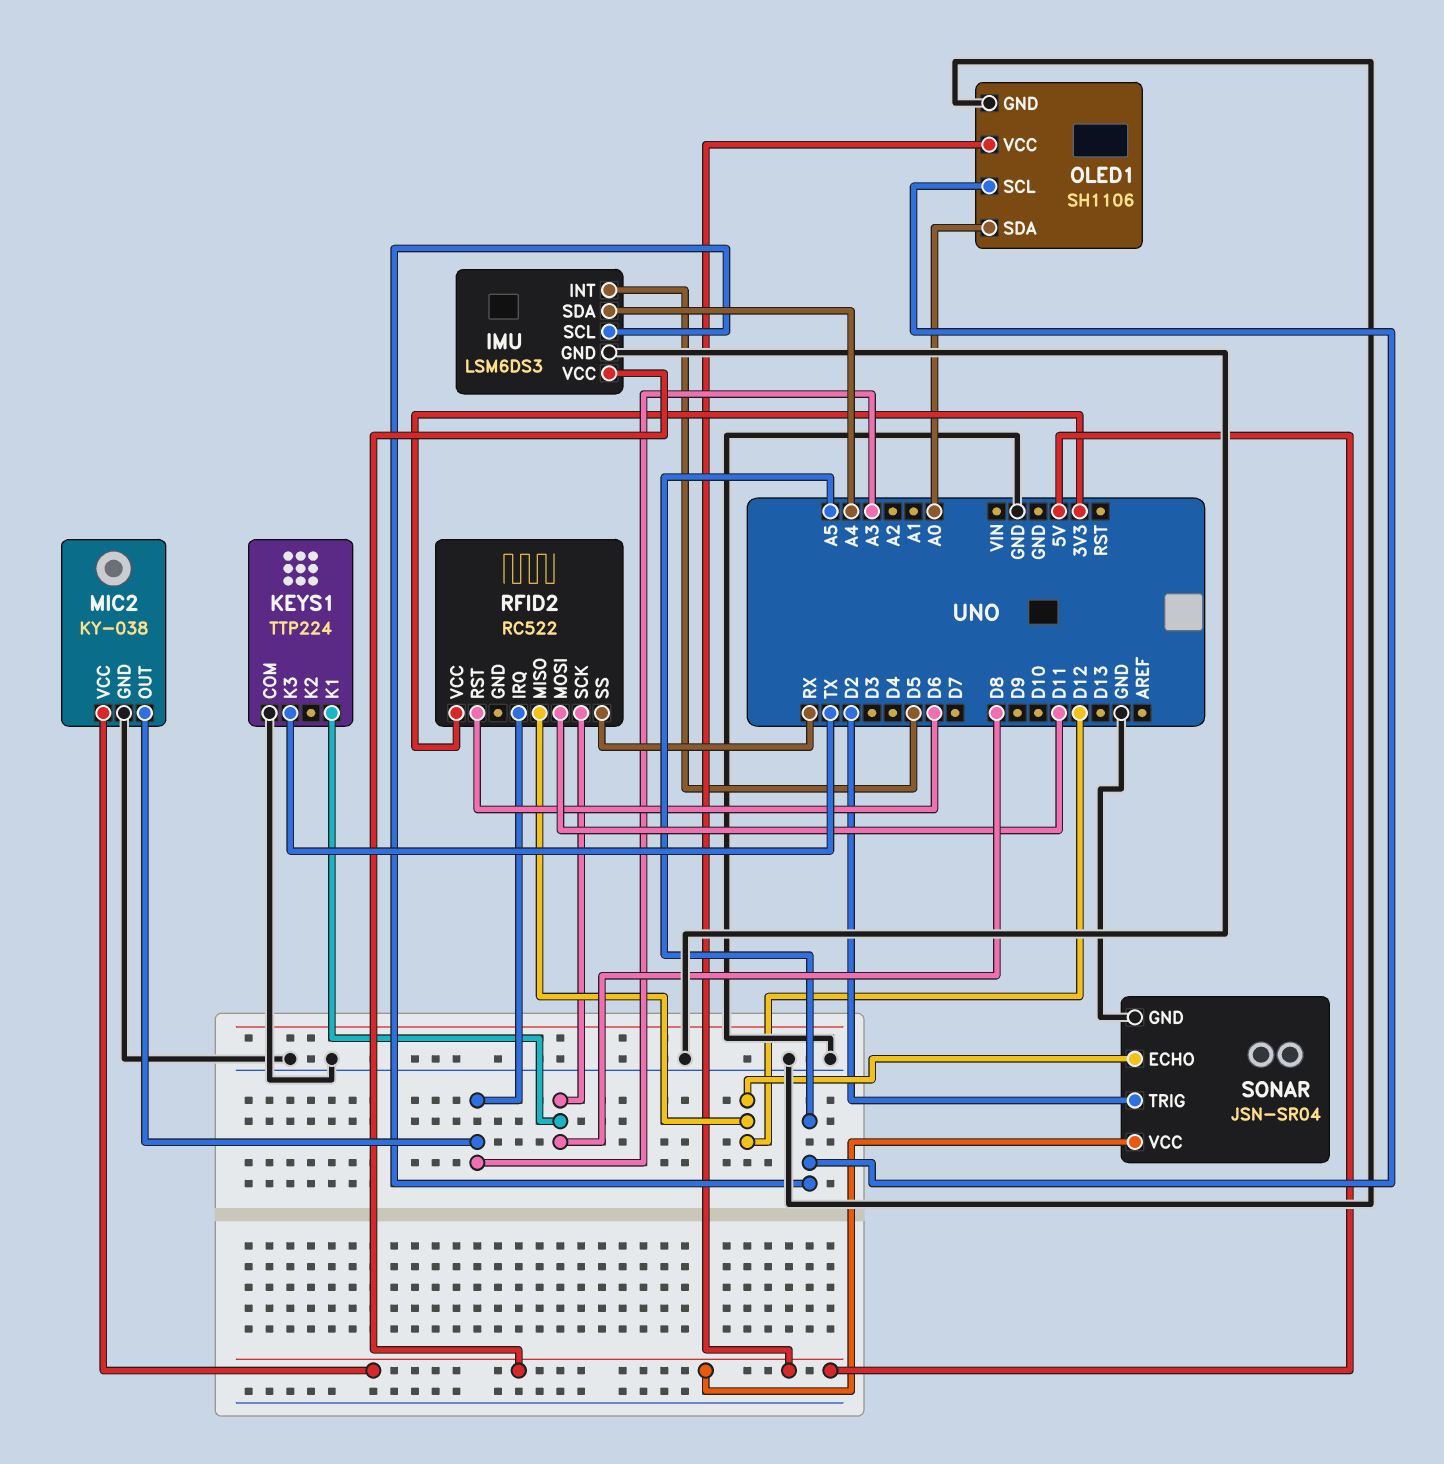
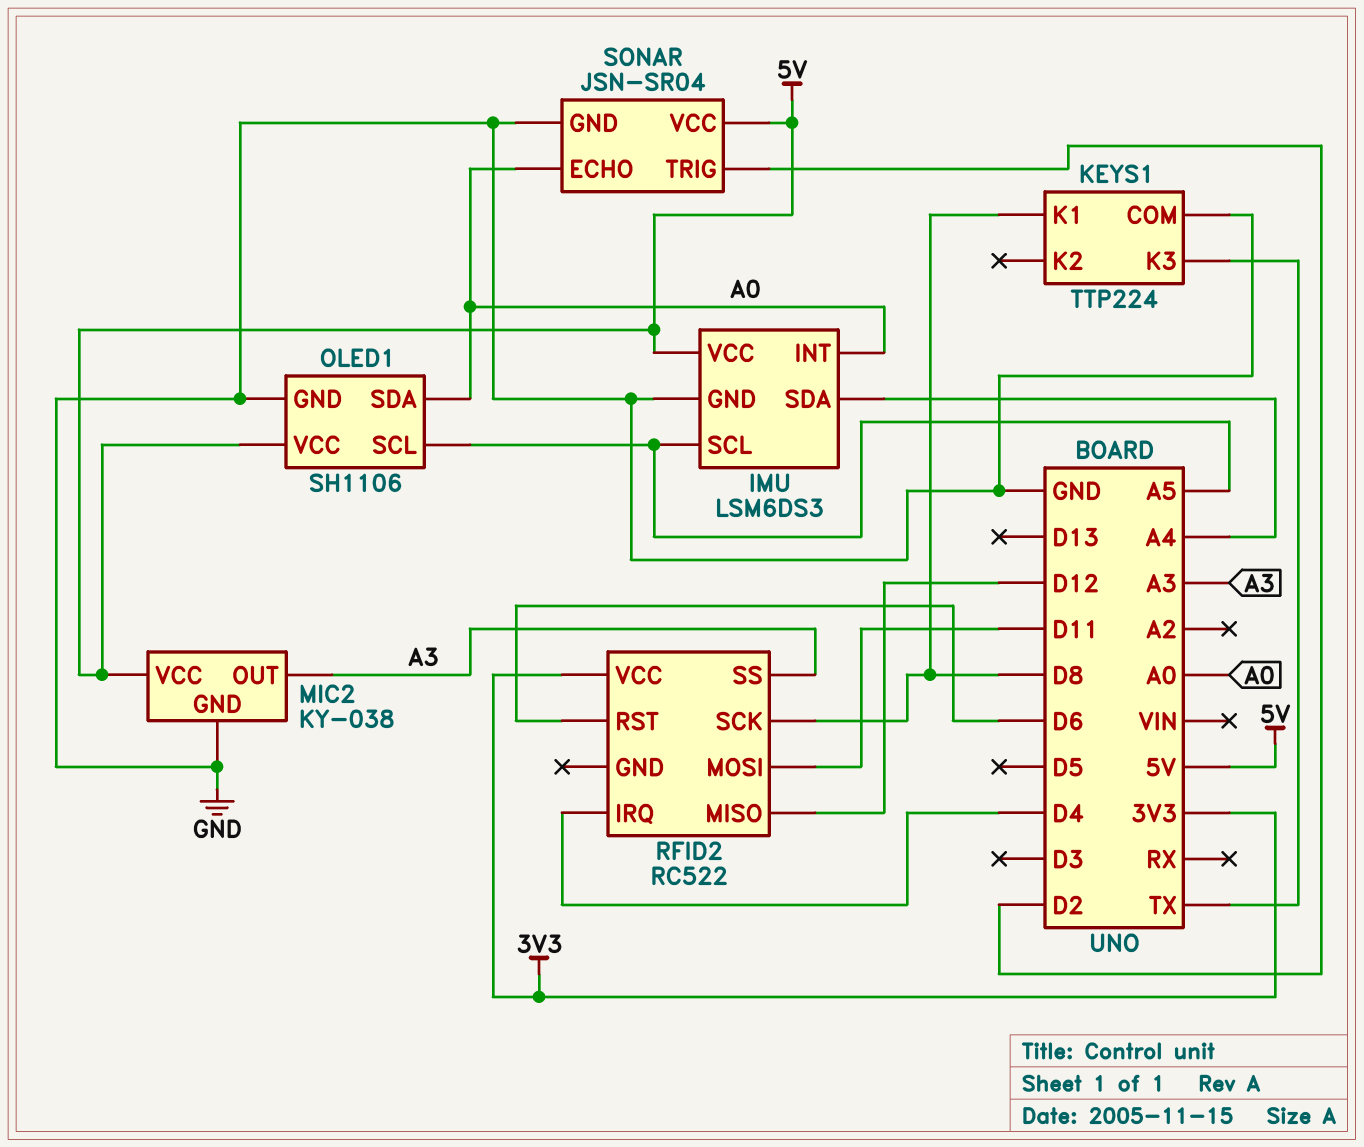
IMU pin INT: D5 -> A0
RFID2 pin IRQ: A3 -> D4
RFID2 pin SS: RX -> A3
SONAR pin ECHO: D12 -> A0

